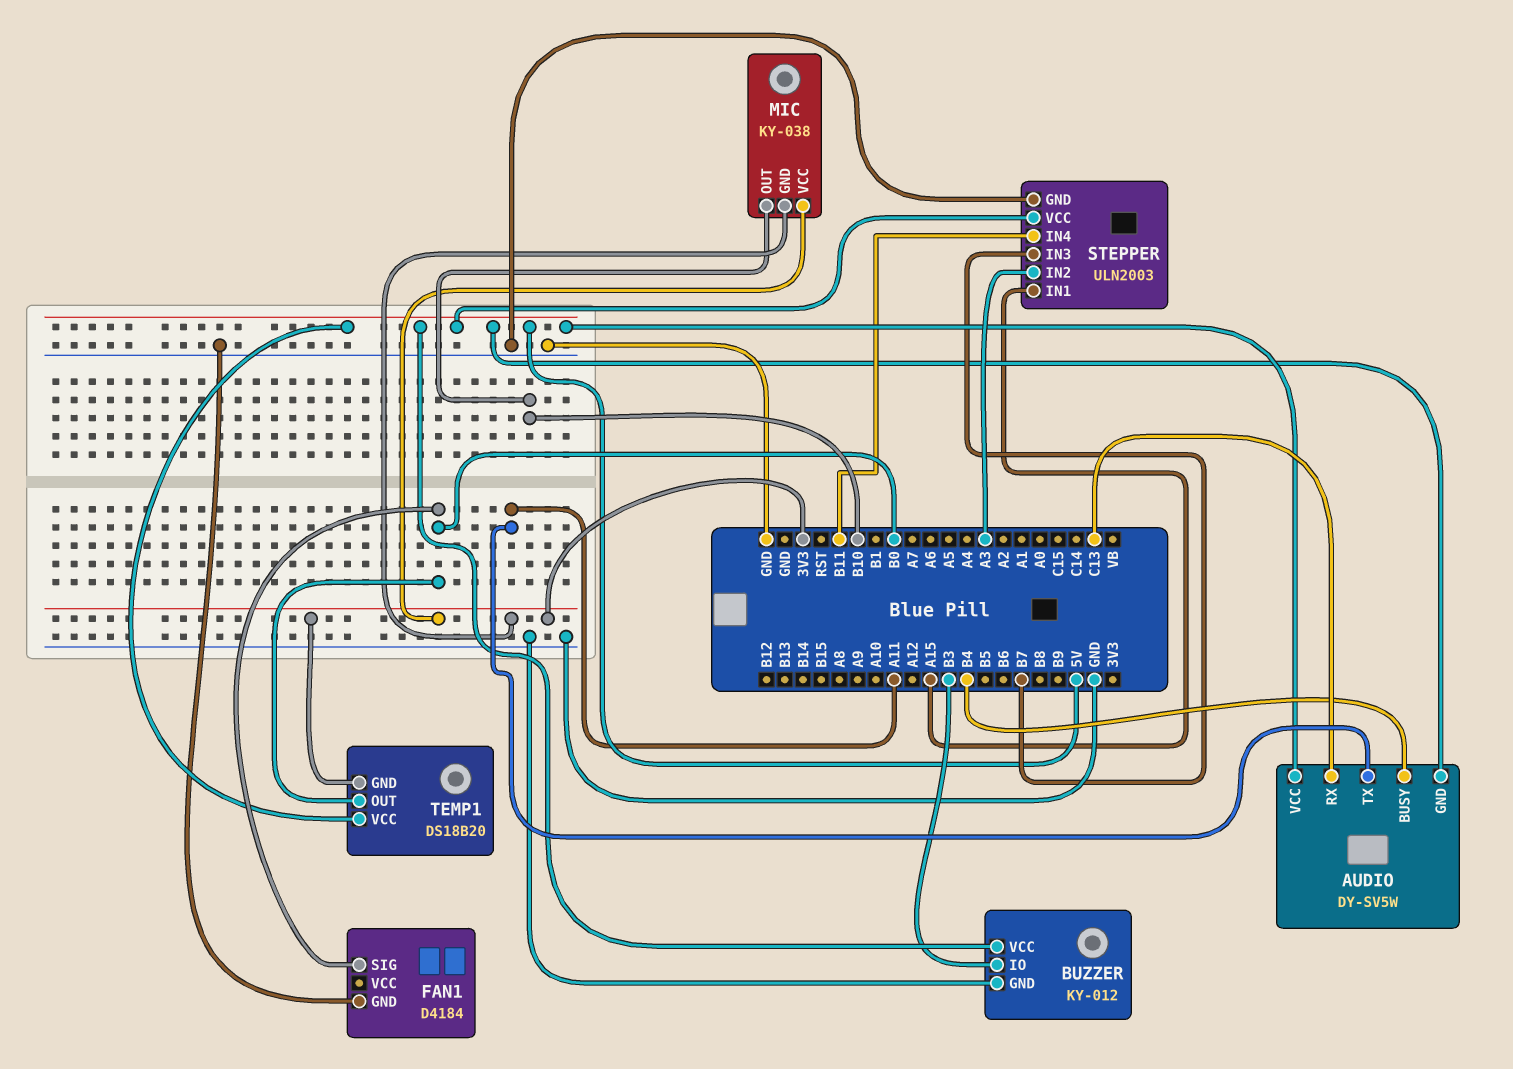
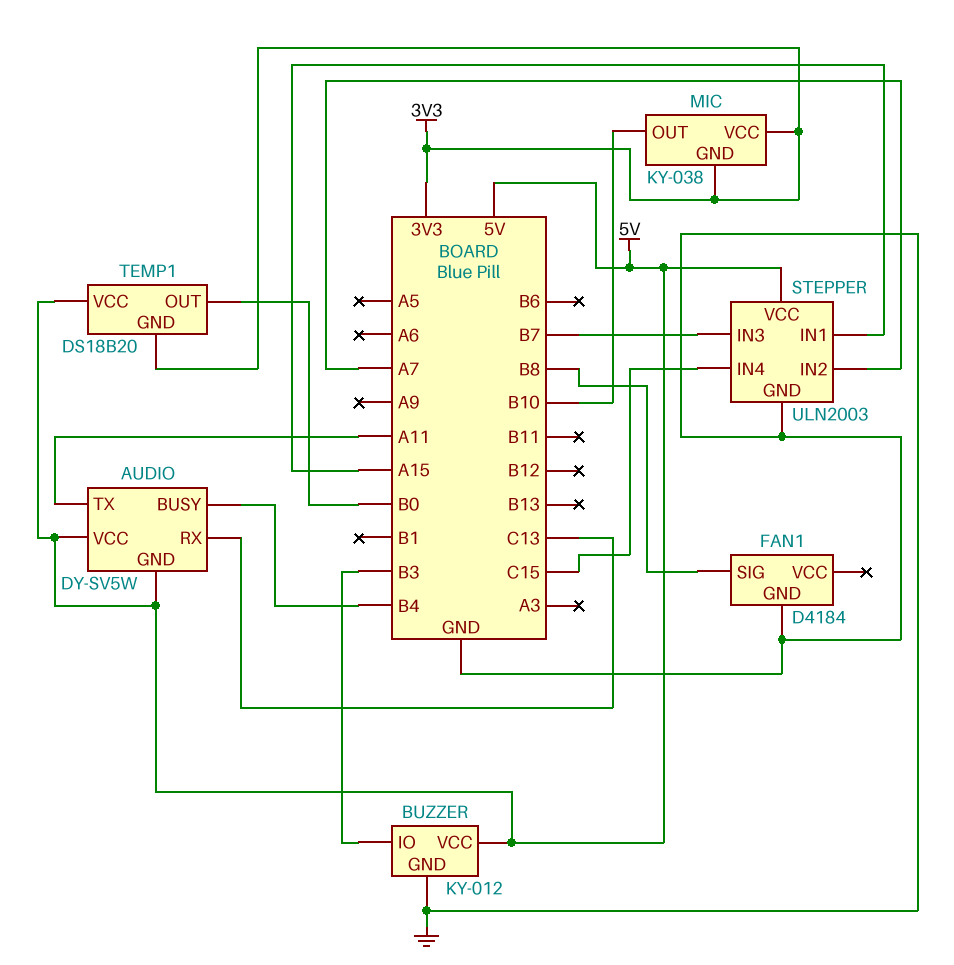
FAN1 pin SIG: B0 -> B8
STEPPER pin IN2: A3 -> A7
STEPPER pin IN4: B11 -> C15

